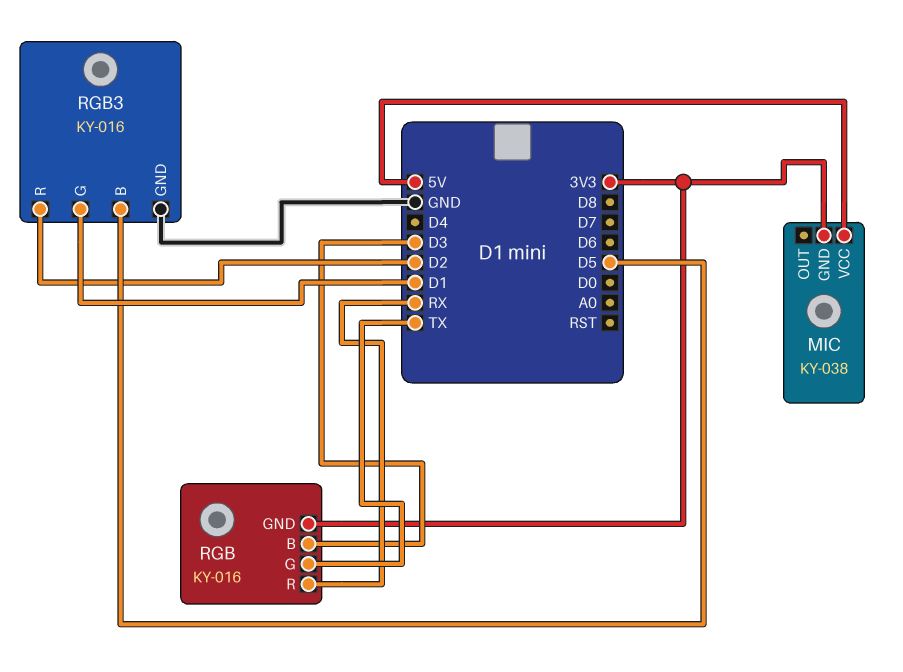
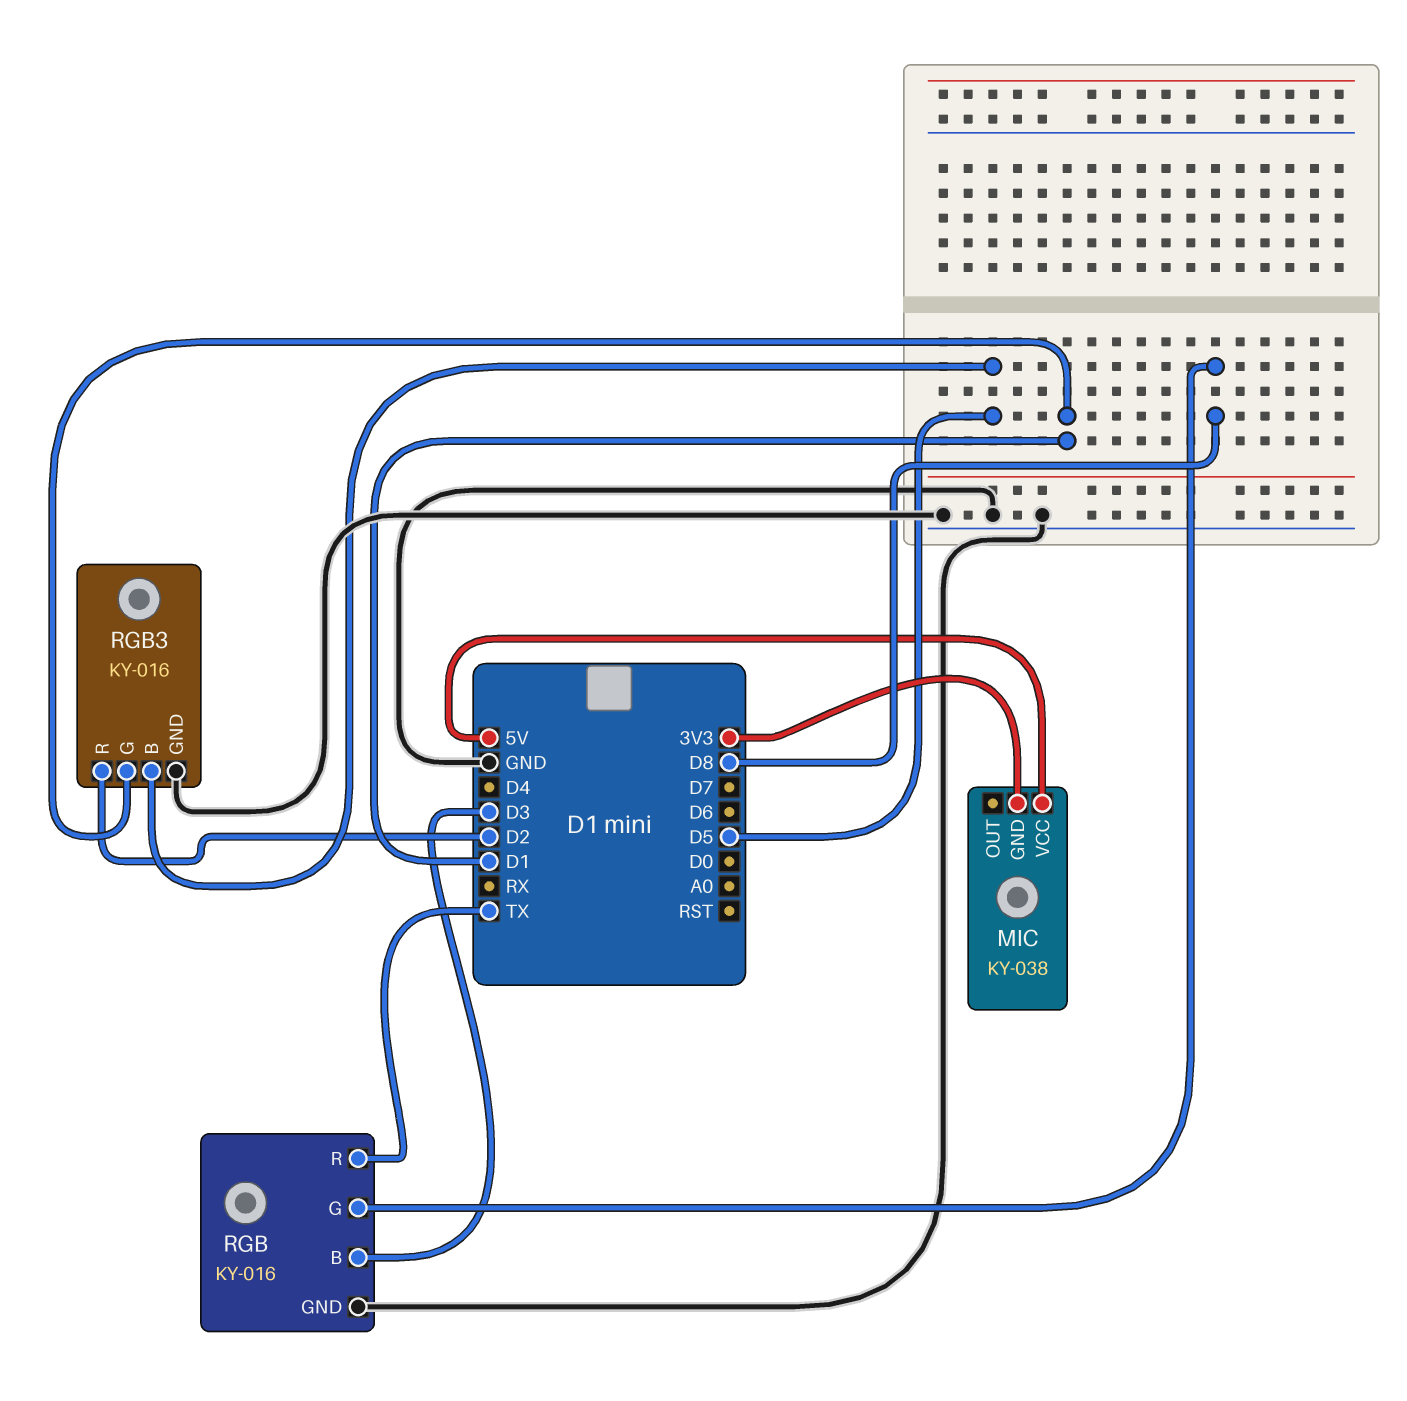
RGB pin G: TX -> D8
RGB pin GND: 3V3 -> GND
RGB pin R: RX -> TX

